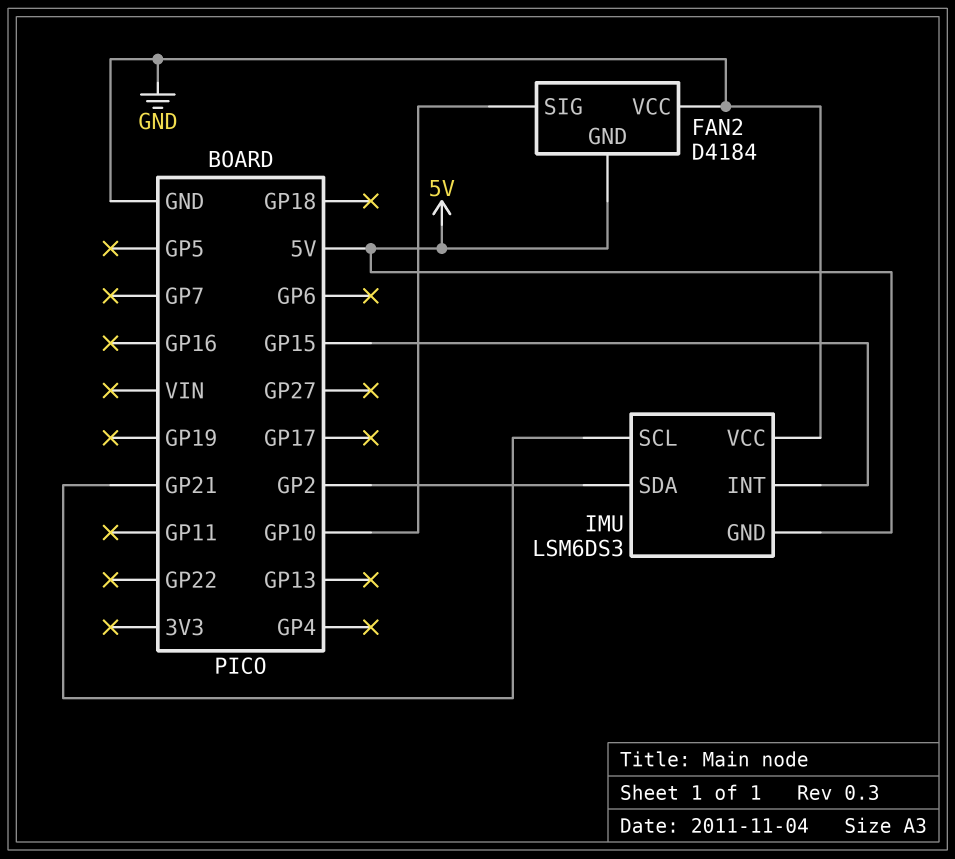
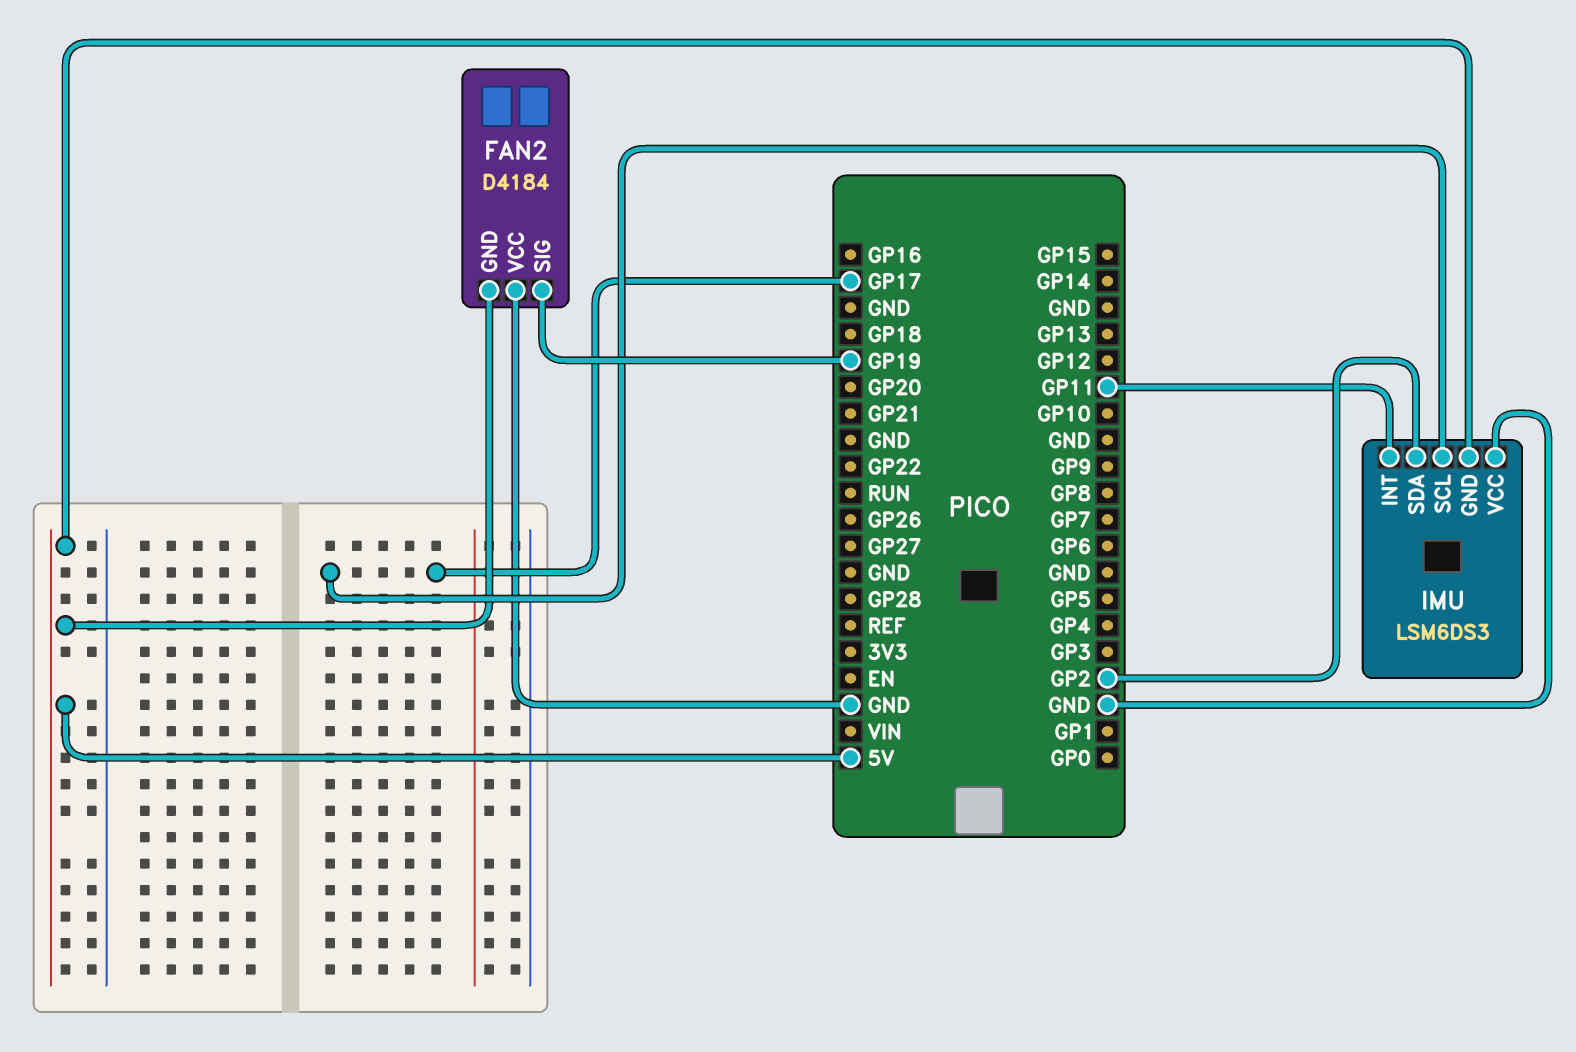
FAN2 pin SIG: GP10 -> GP19
IMU pin INT: GP15 -> GP11
IMU pin SCL: GP21 -> GP17

